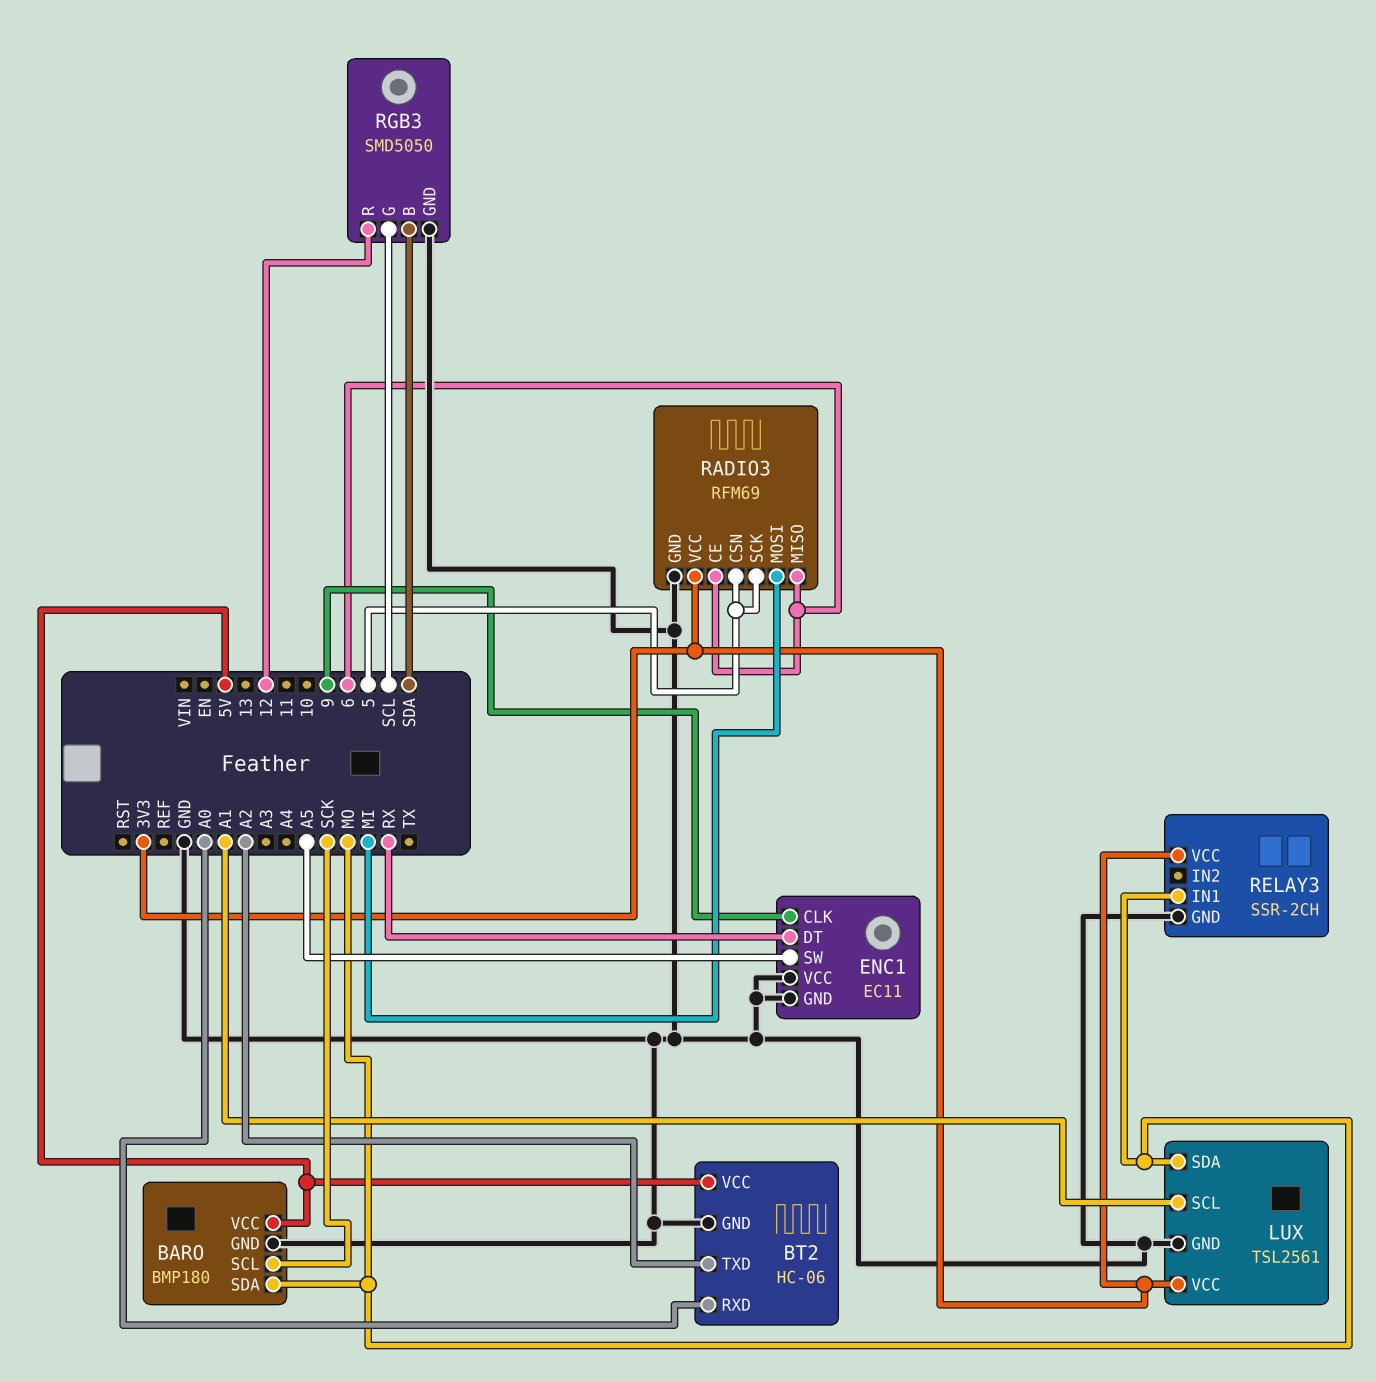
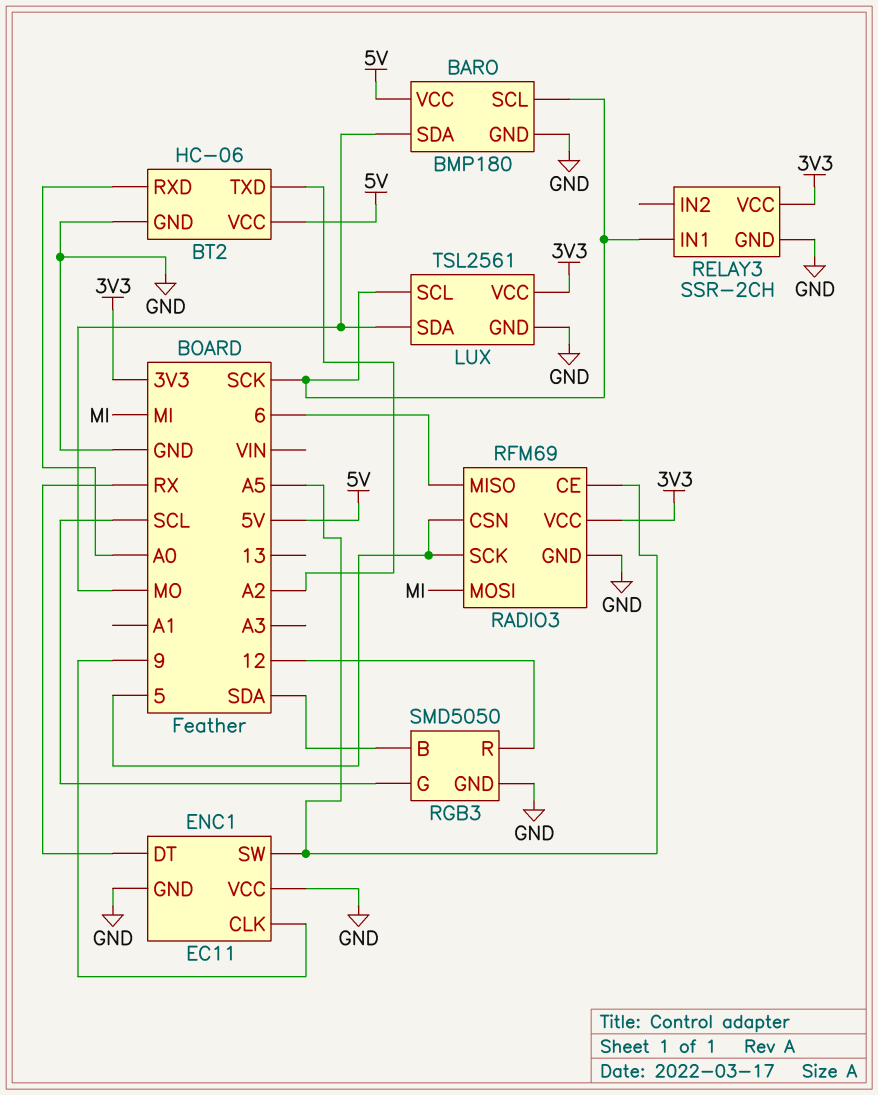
LUX pin SCL: A1 -> SCK
RADIO3 pin CE: 6 -> A5
RELAY3 pin IN1: MO -> SCK

